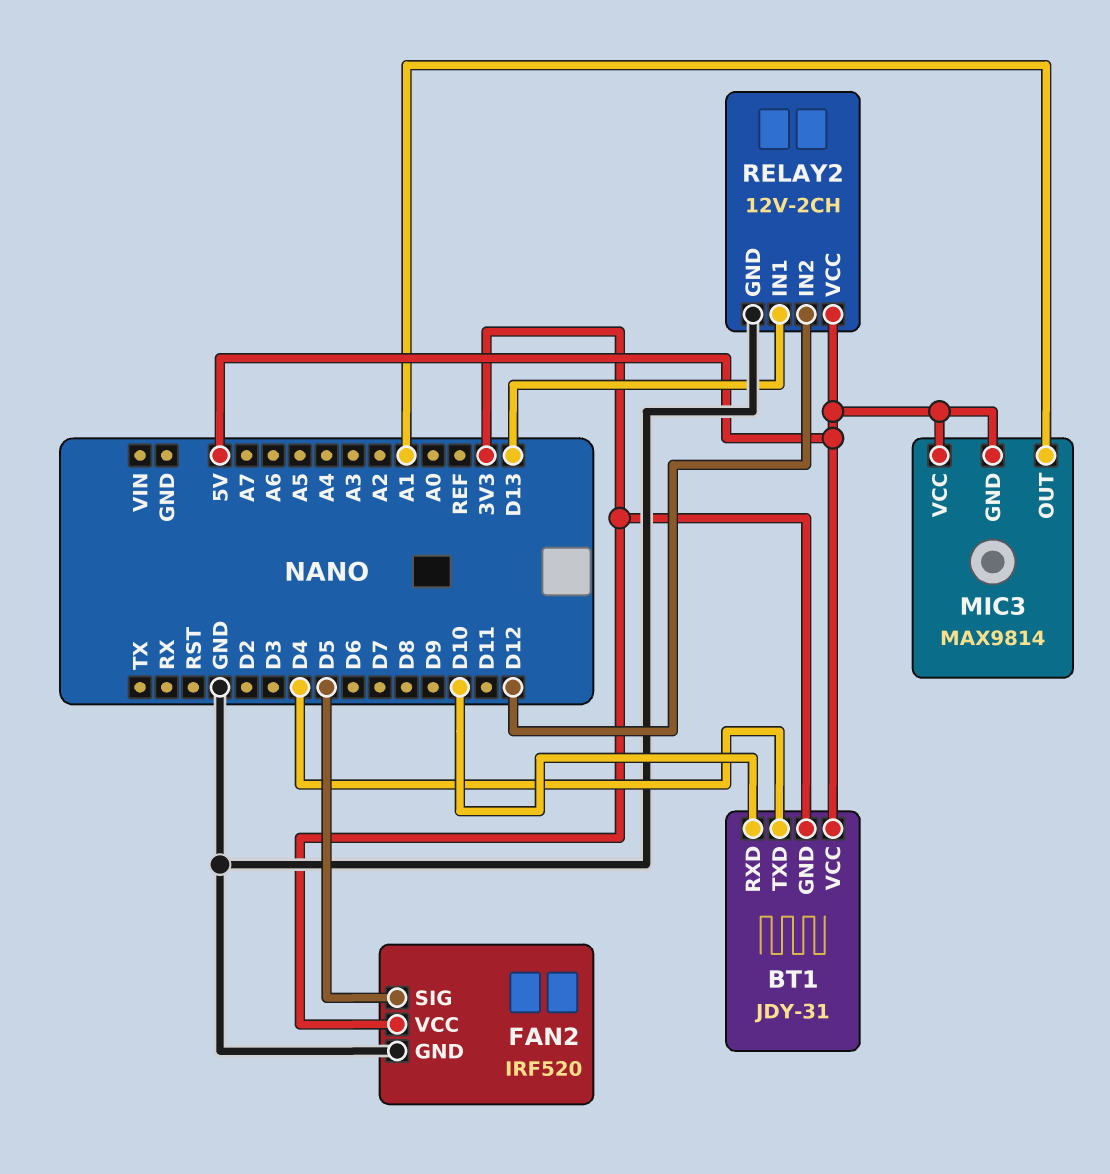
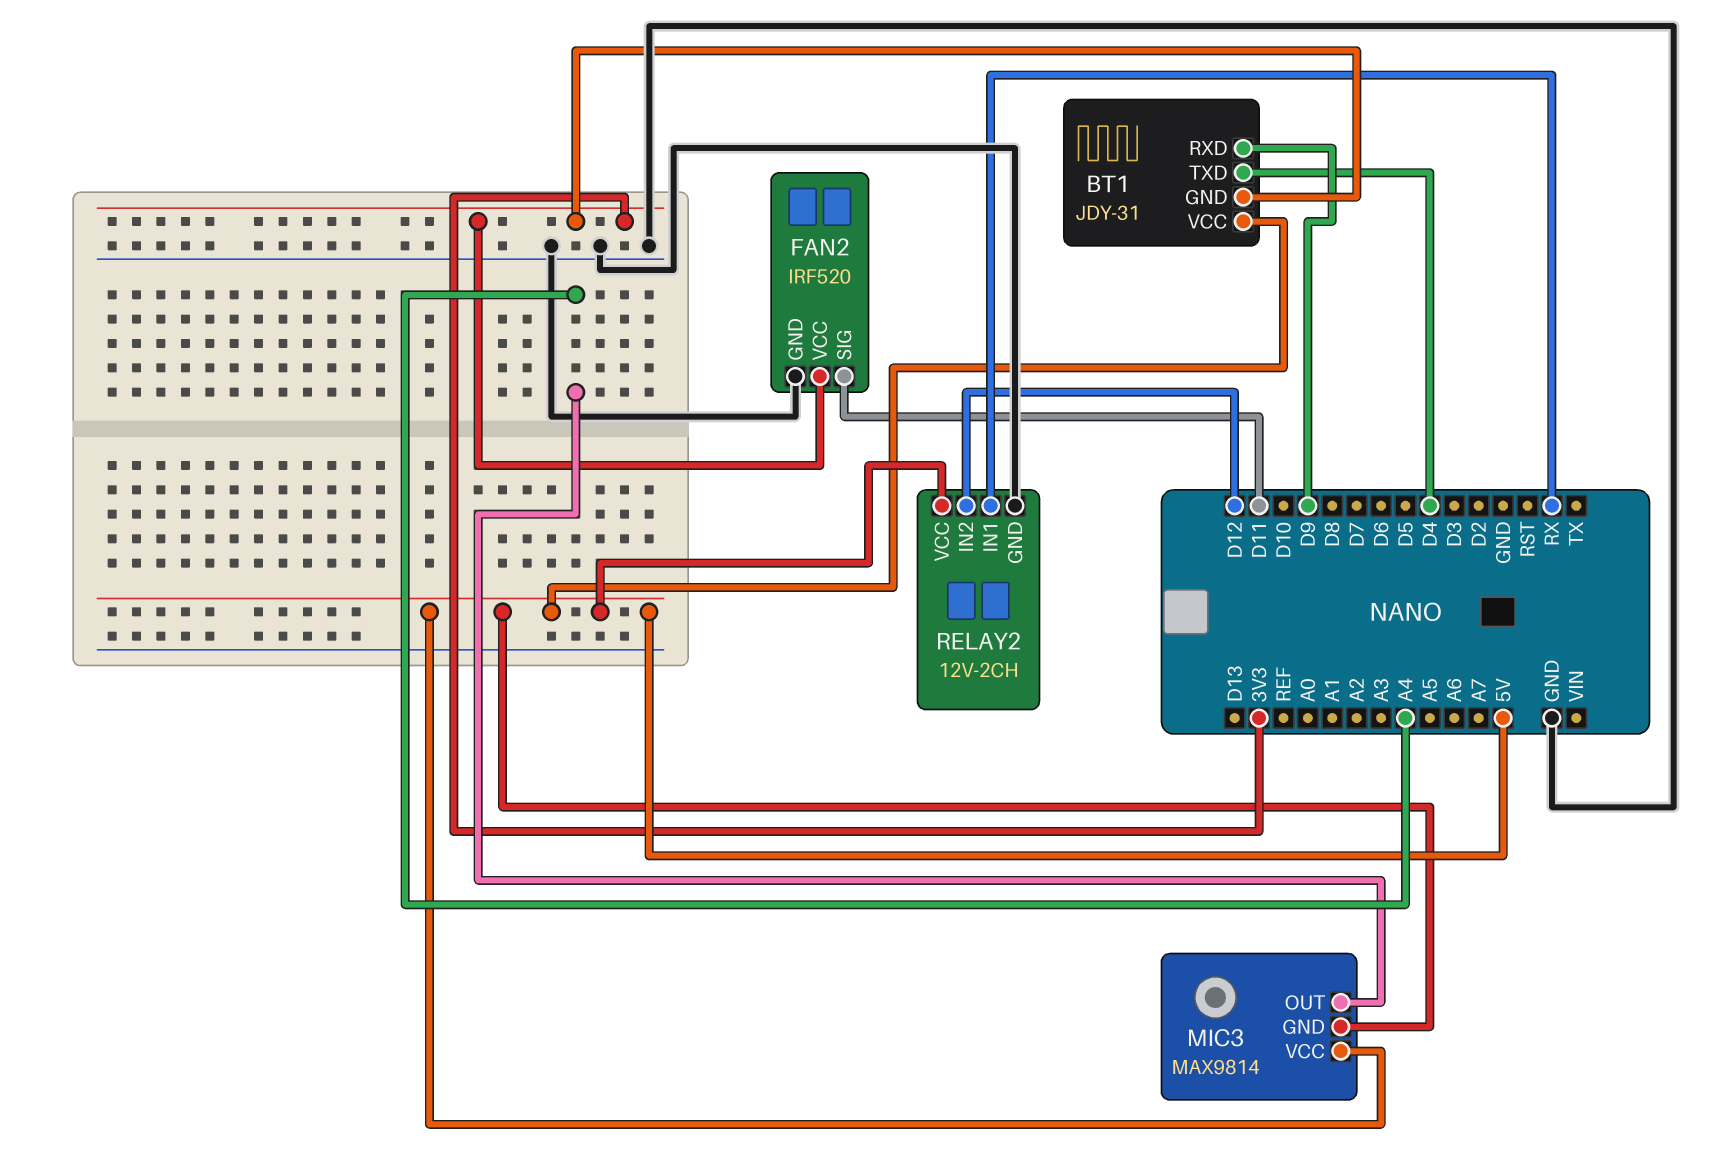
BT1 pin RXD: D10 -> D9
FAN2 pin SIG: D5 -> D11
MIC3 pin OUT: A1 -> A4
RELAY2 pin IN1: D13 -> RX

